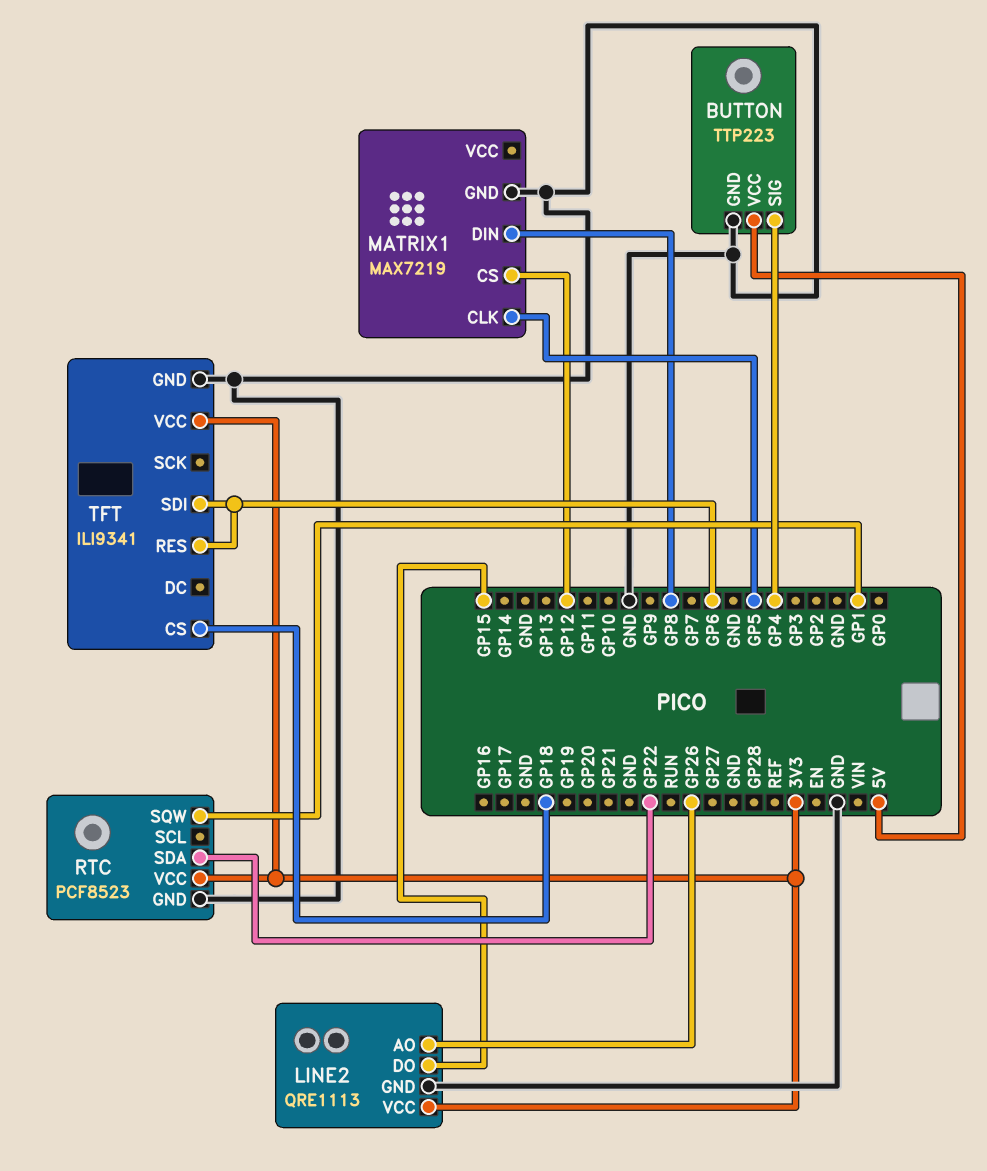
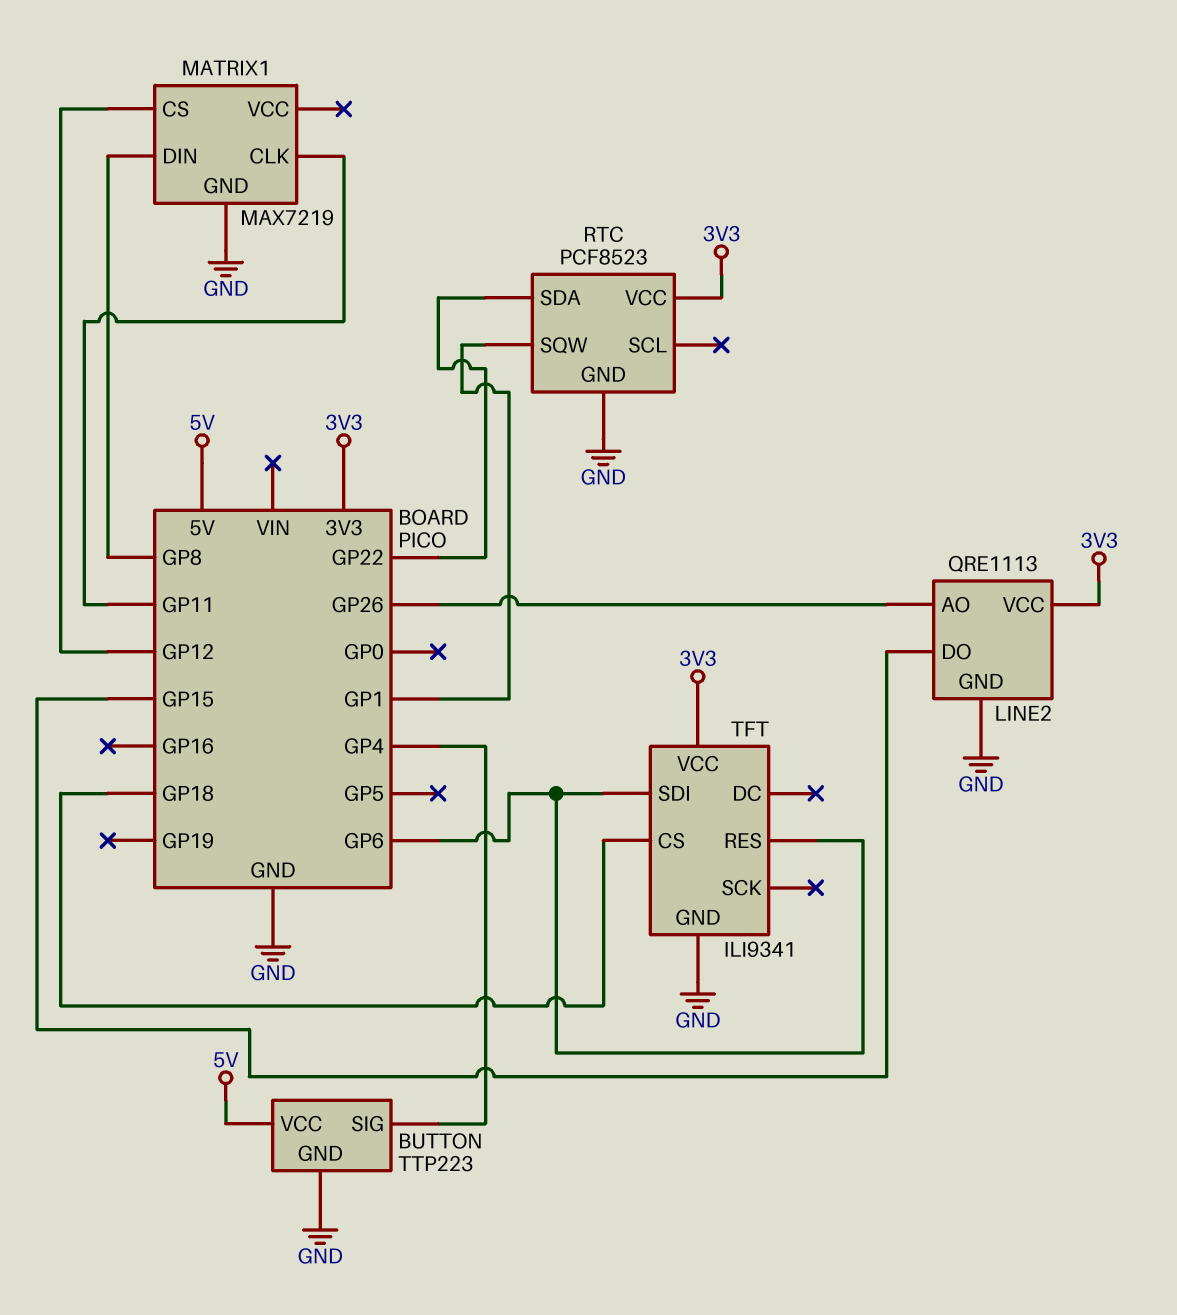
MATRIX1 pin CLK: GP5 -> GP11

